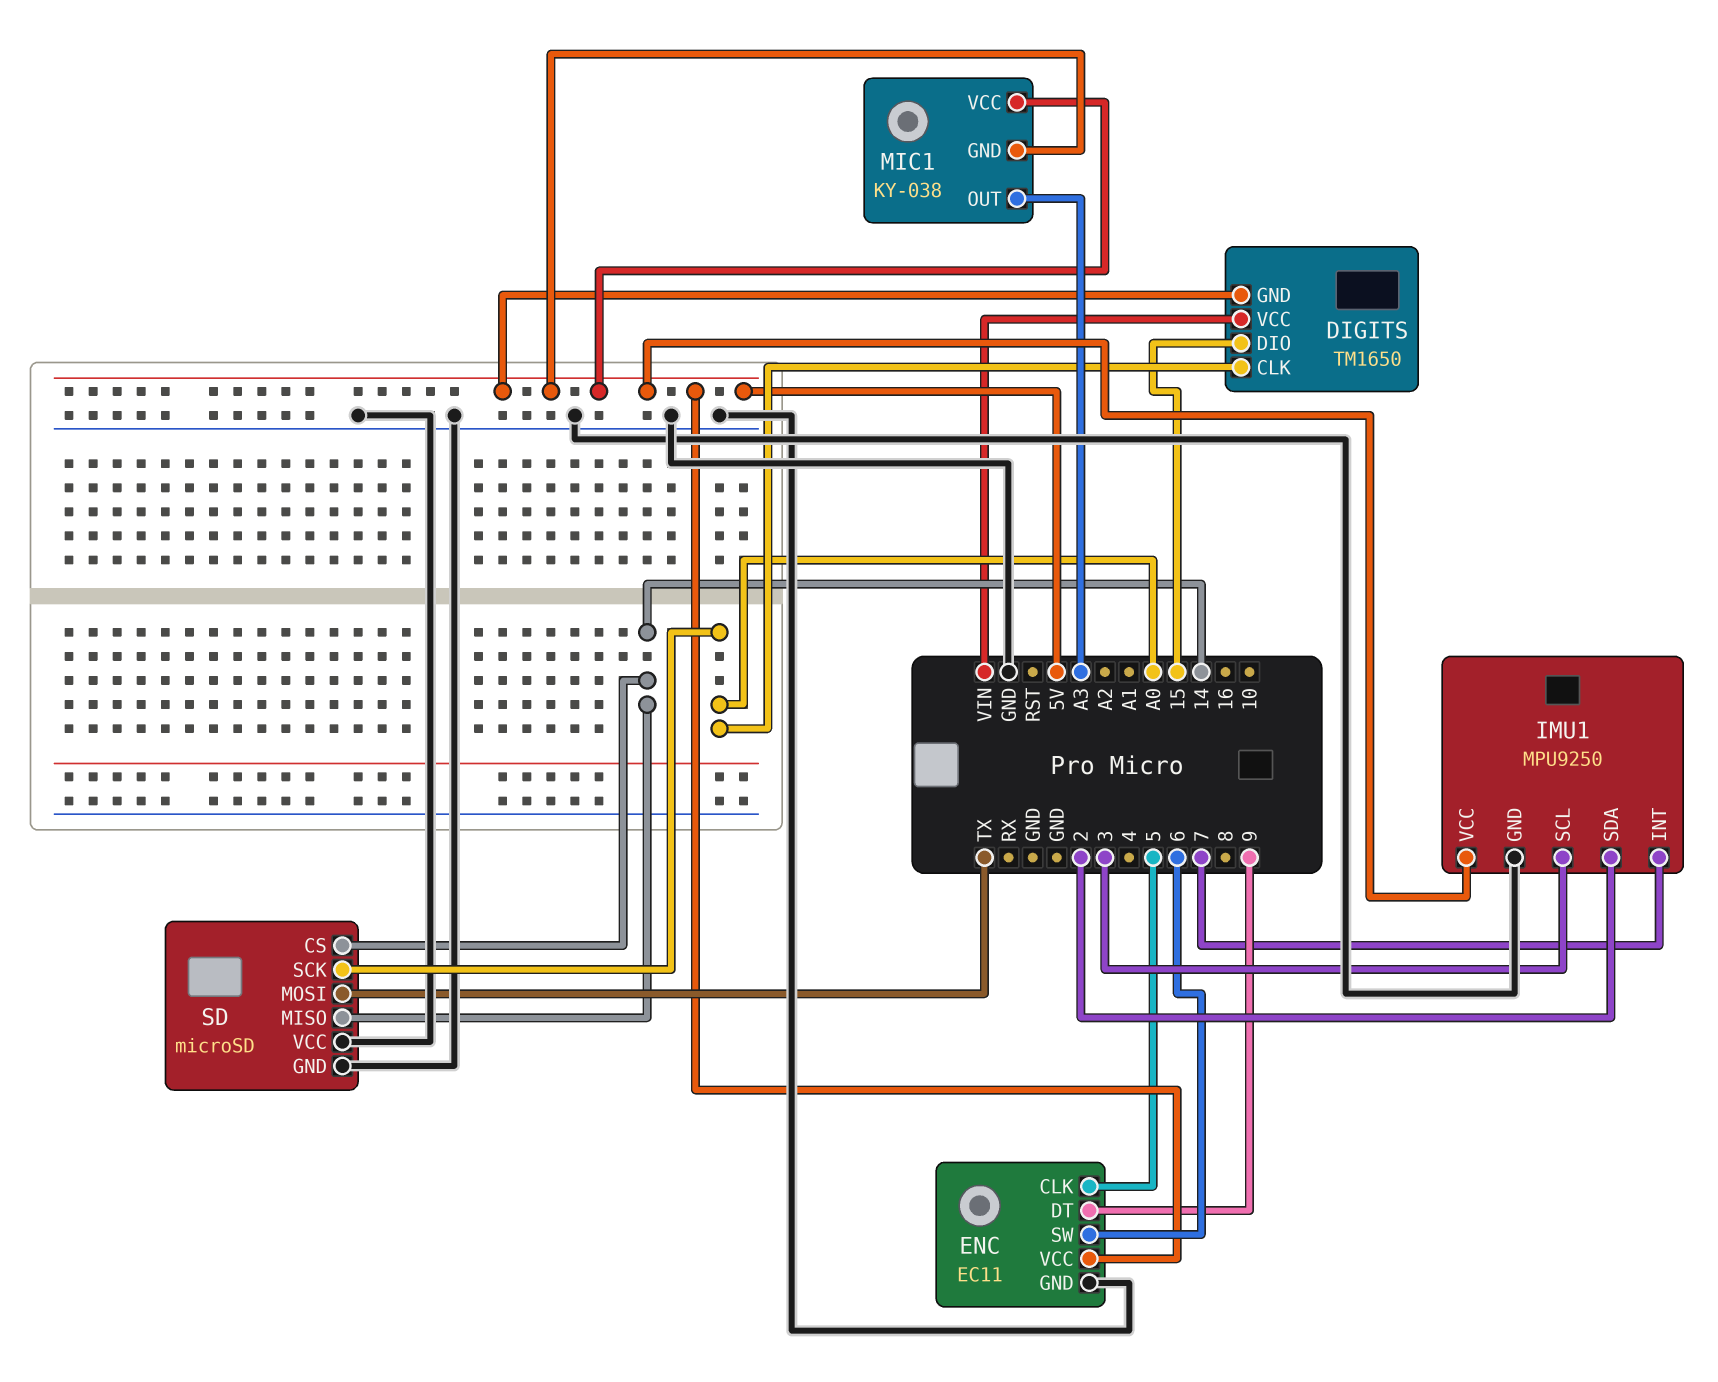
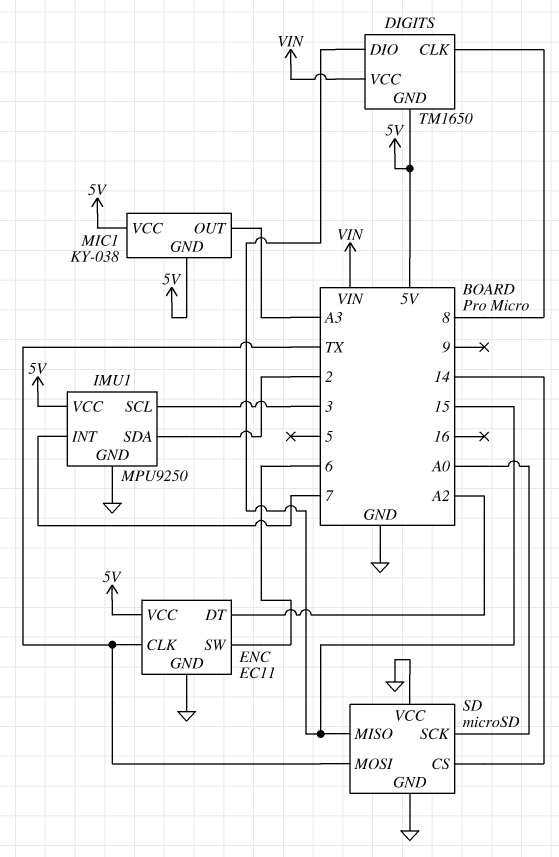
DIGITS pin CLK: A0 -> 8
ENC pin CLK: 5 -> TX
ENC pin DT: 9 -> A2
SD pin MISO: 14 -> 15

